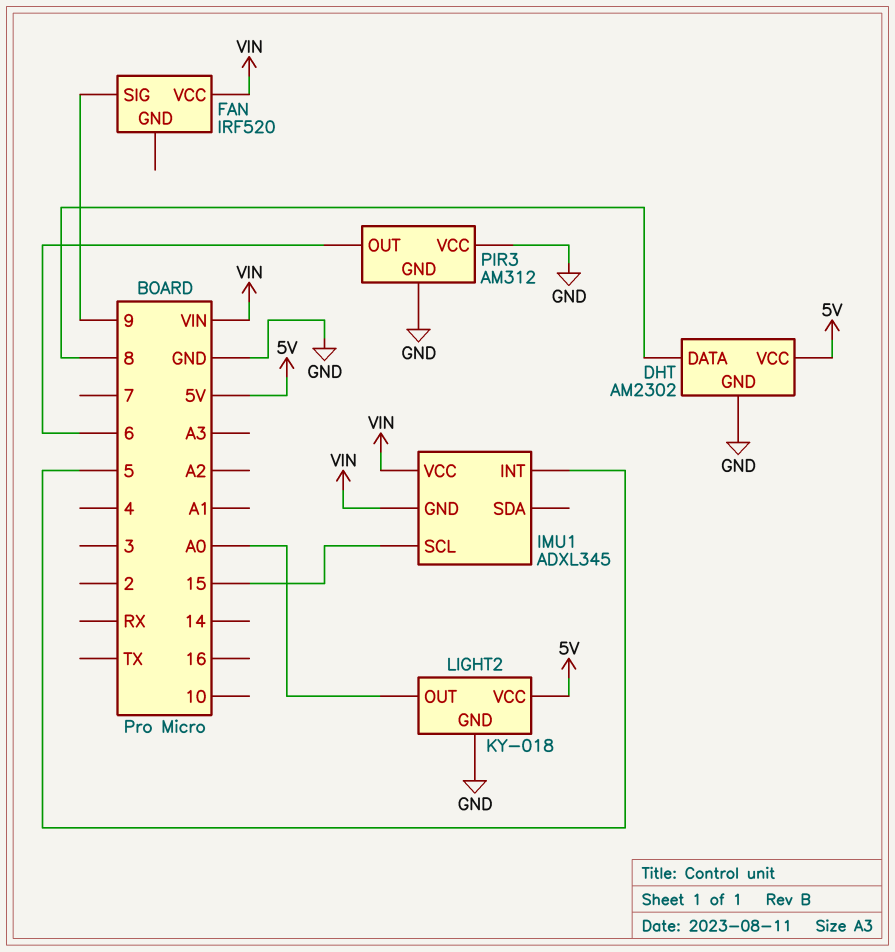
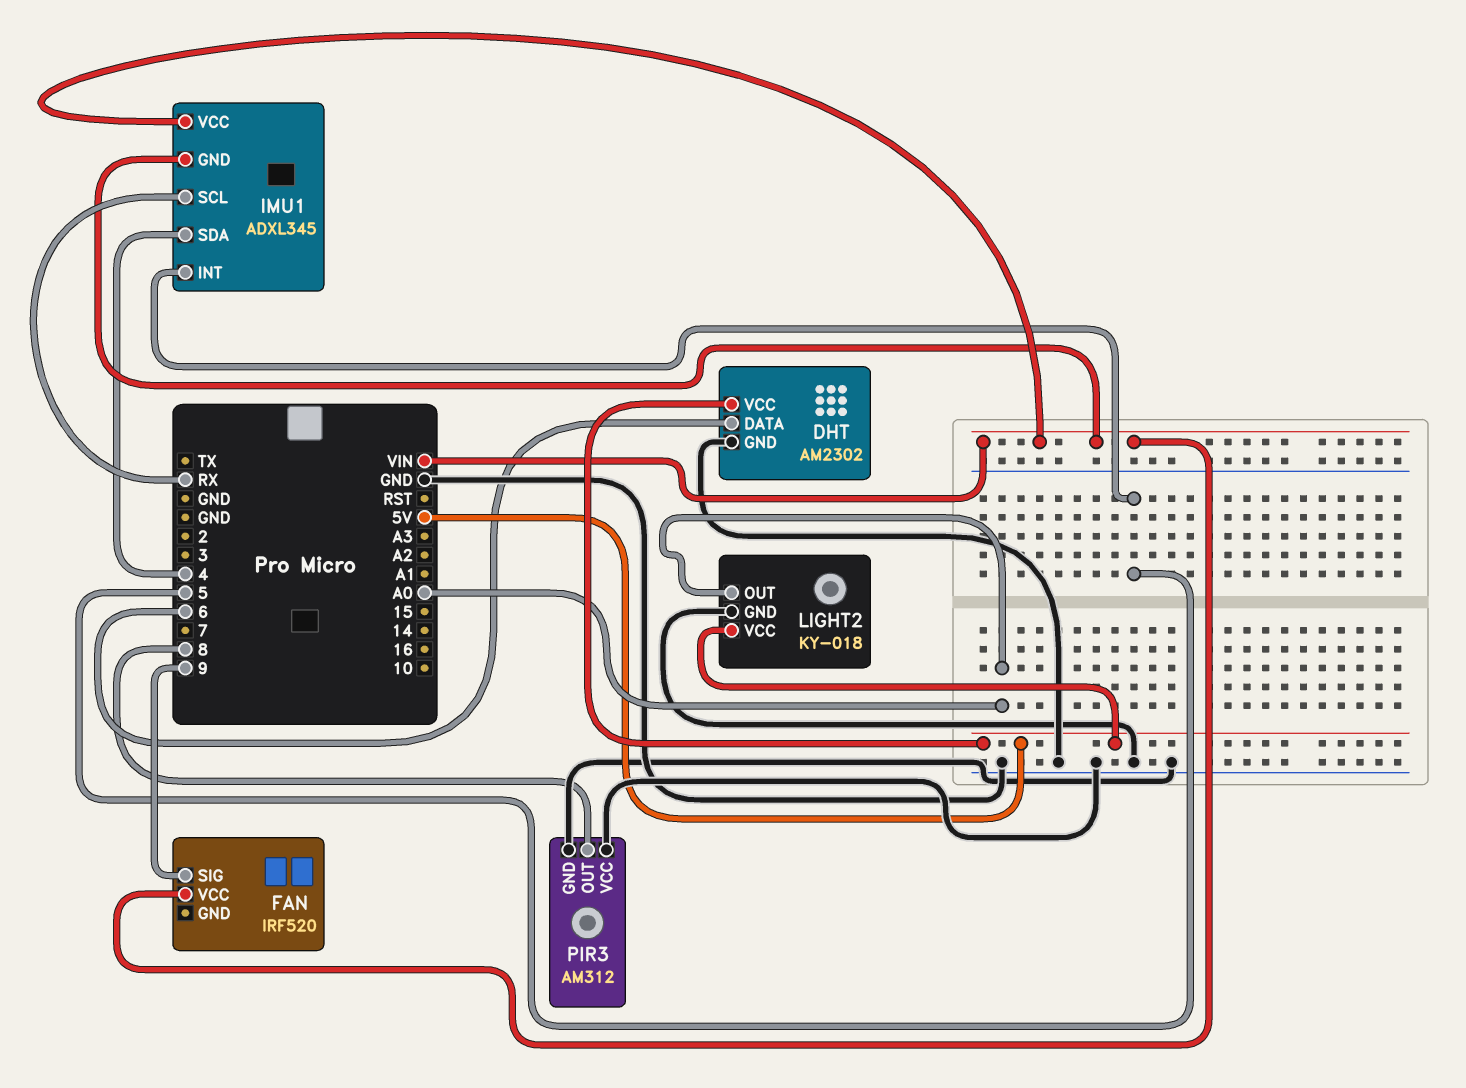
DHT pin DATA: 8 -> 6
IMU1 pin SCL: 15 -> RX
IMU1 pin SDA: none -> 4
PIR3 pin OUT: 6 -> 8

